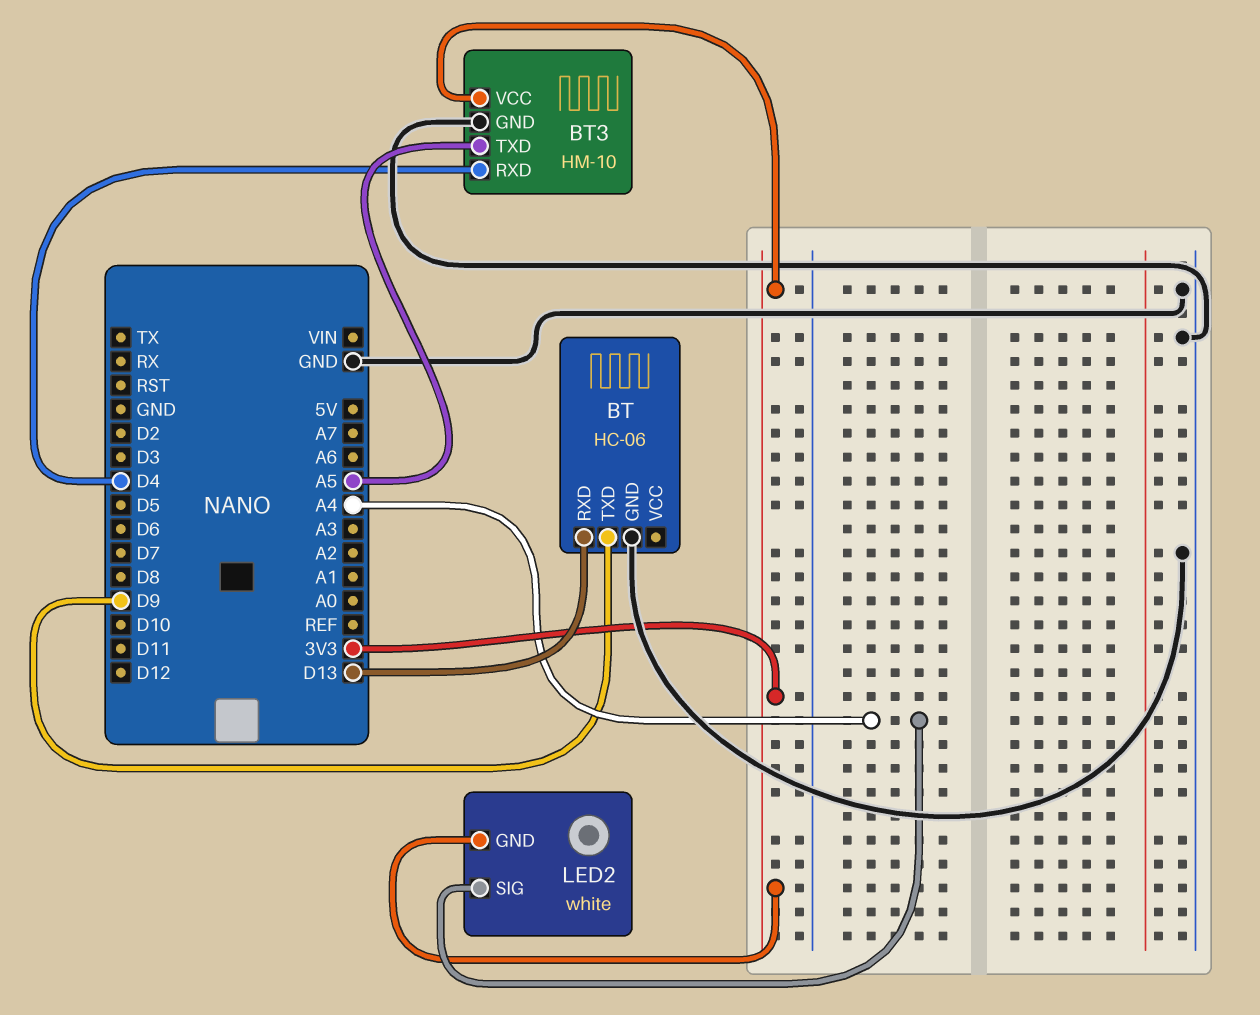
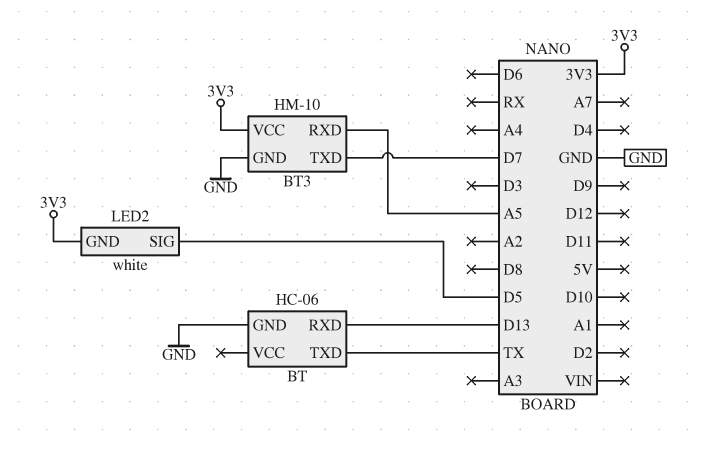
BT pin TXD: D9 -> TX
BT3 pin RXD: D4 -> A5
BT3 pin TXD: A5 -> D7
LED2 pin SIG: A4 -> D5

